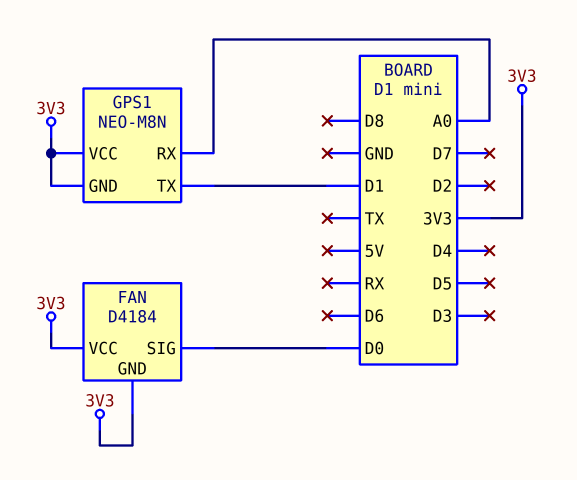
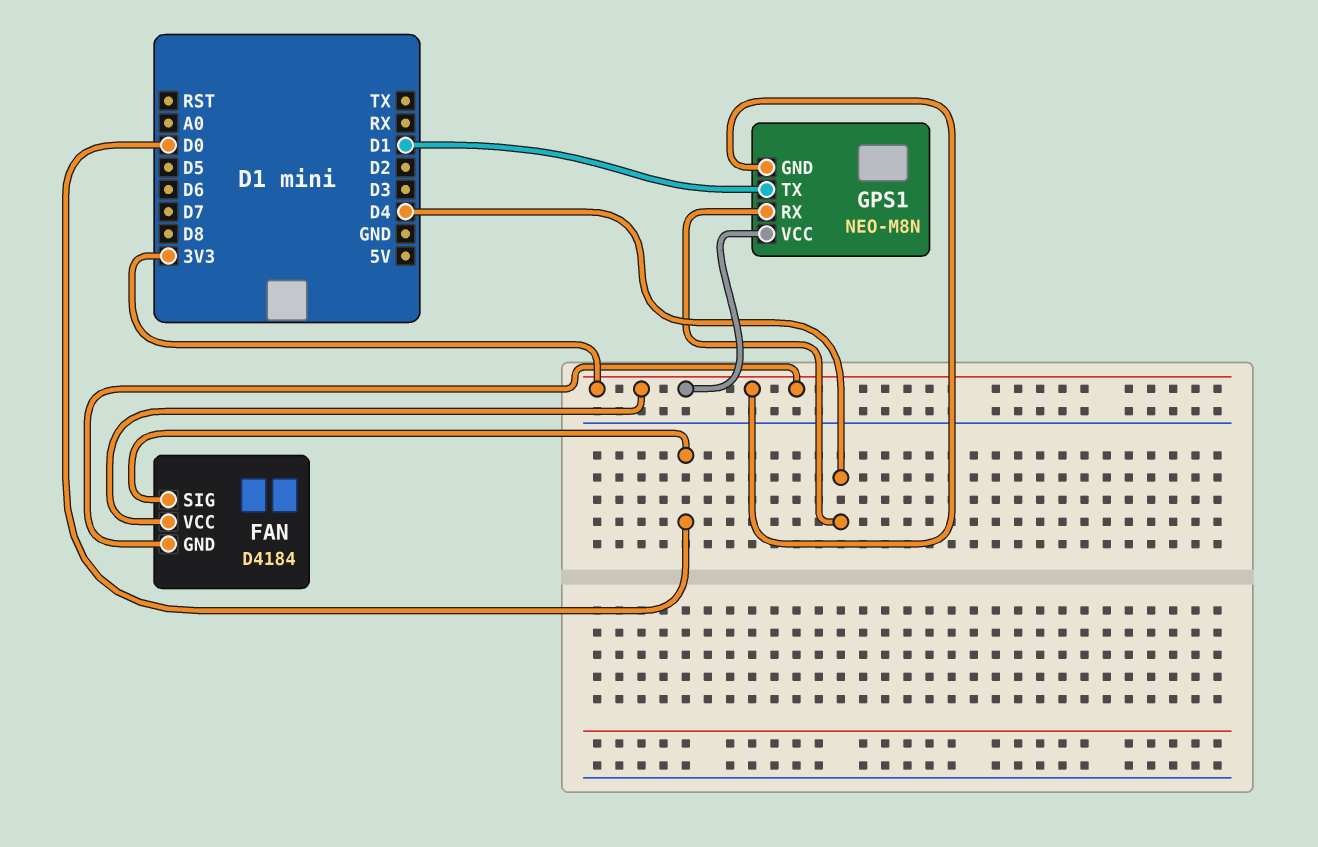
GPS1 pin RX: A0 -> D4

